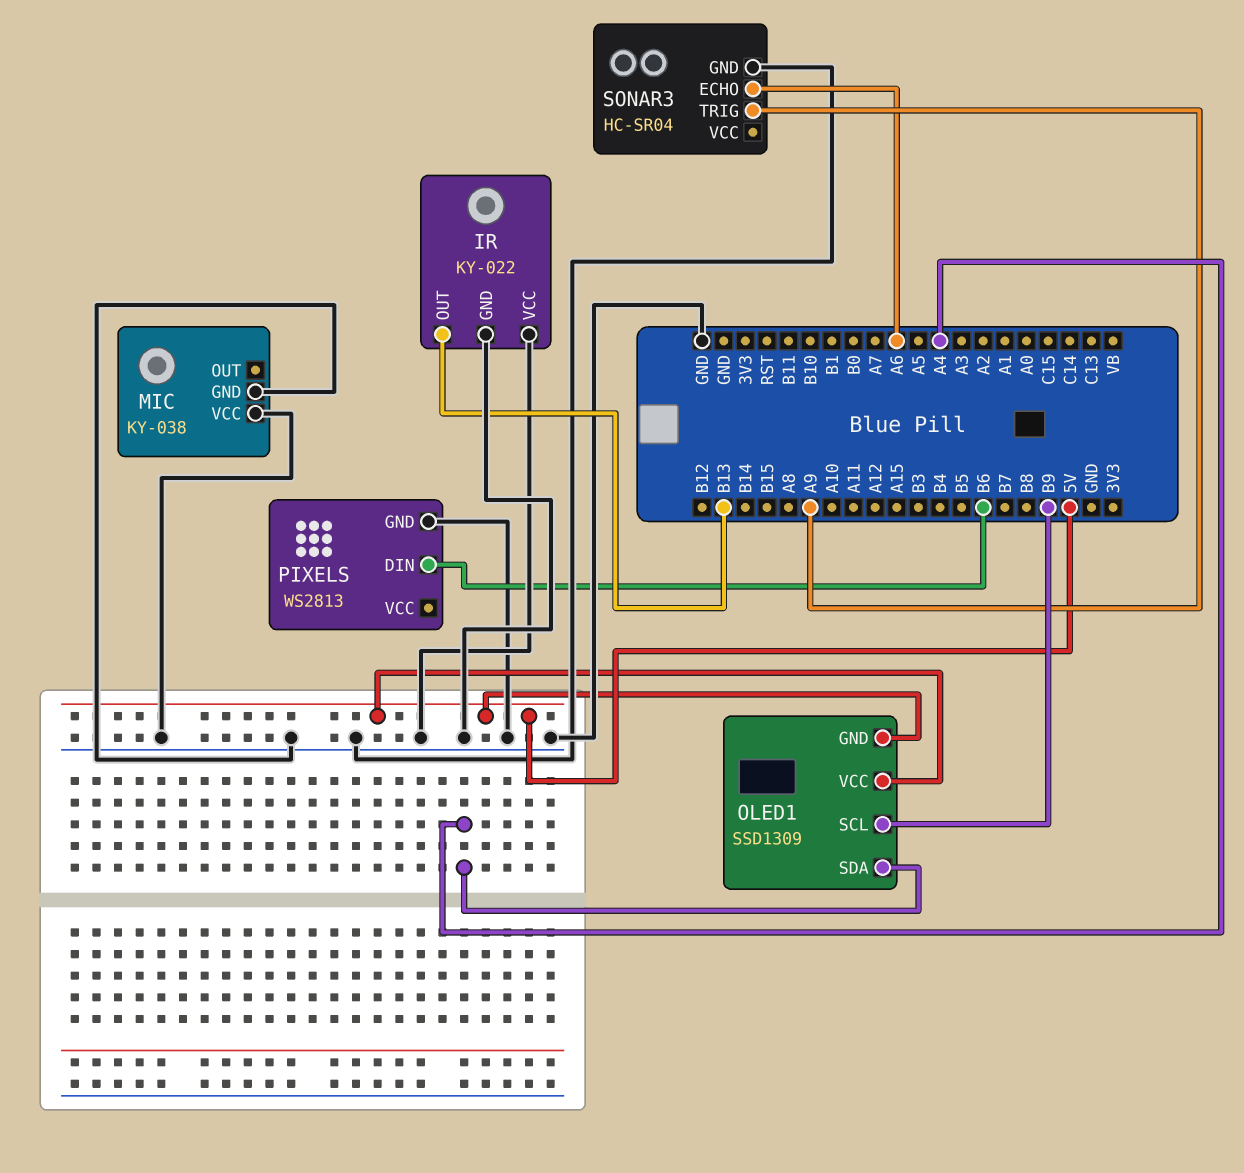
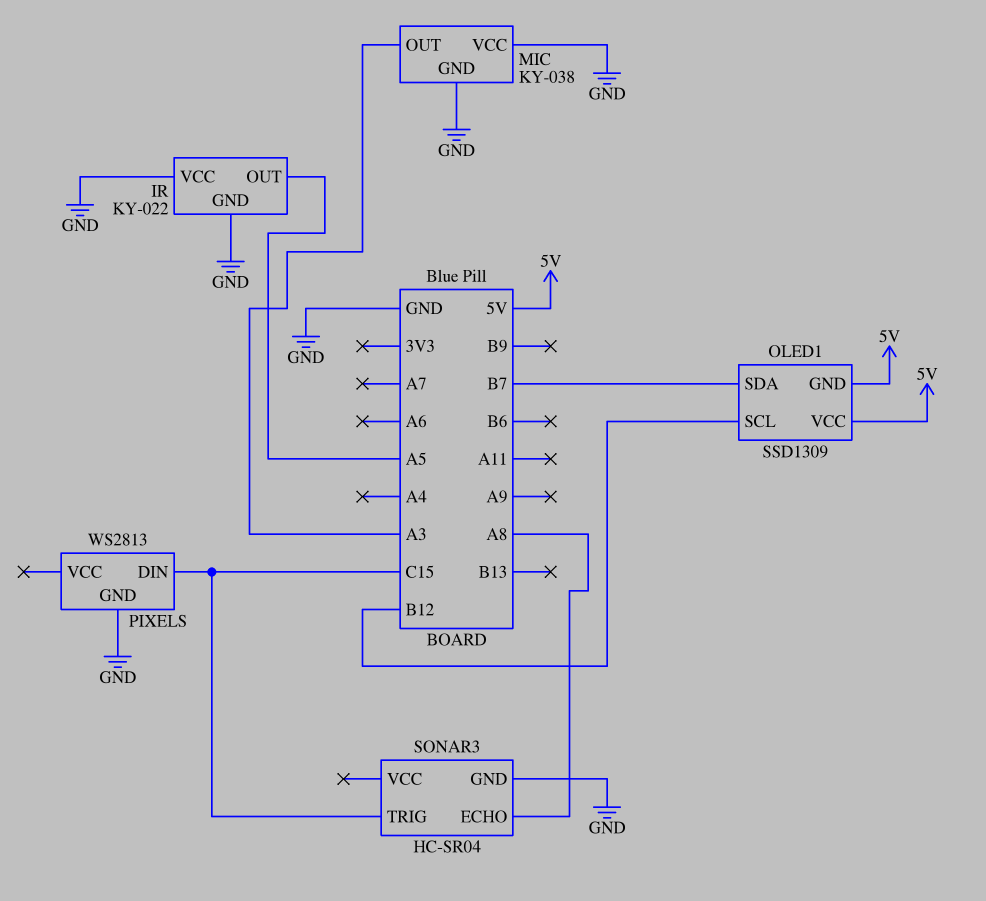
IR pin OUT: B13 -> A5
MIC pin OUT: none -> A3
OLED1 pin SCL: B9 -> B12
OLED1 pin SDA: A4 -> B7
PIXELS pin DIN: B6 -> C15
SONAR3 pin ECHO: A6 -> A8
SONAR3 pin TRIG: A9 -> C15

